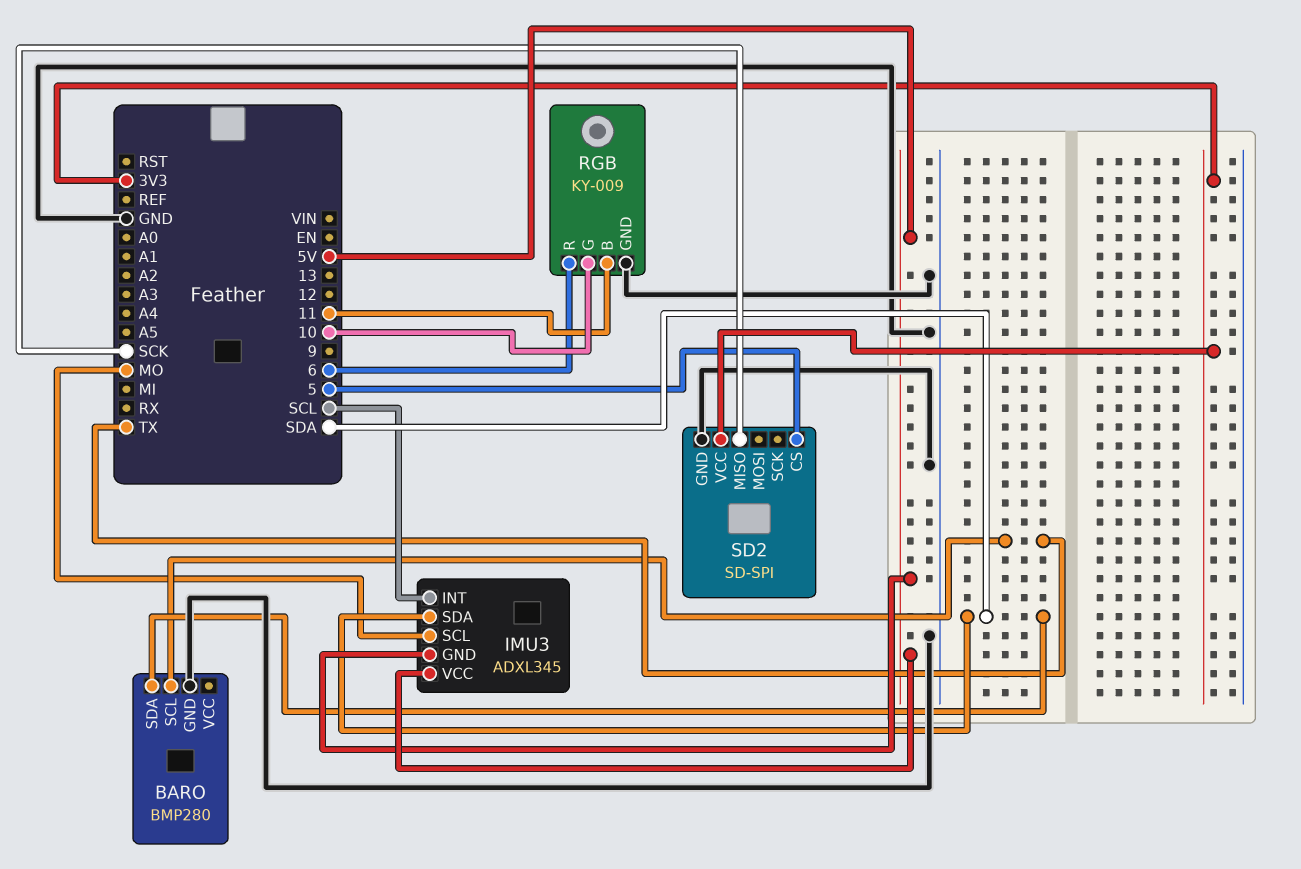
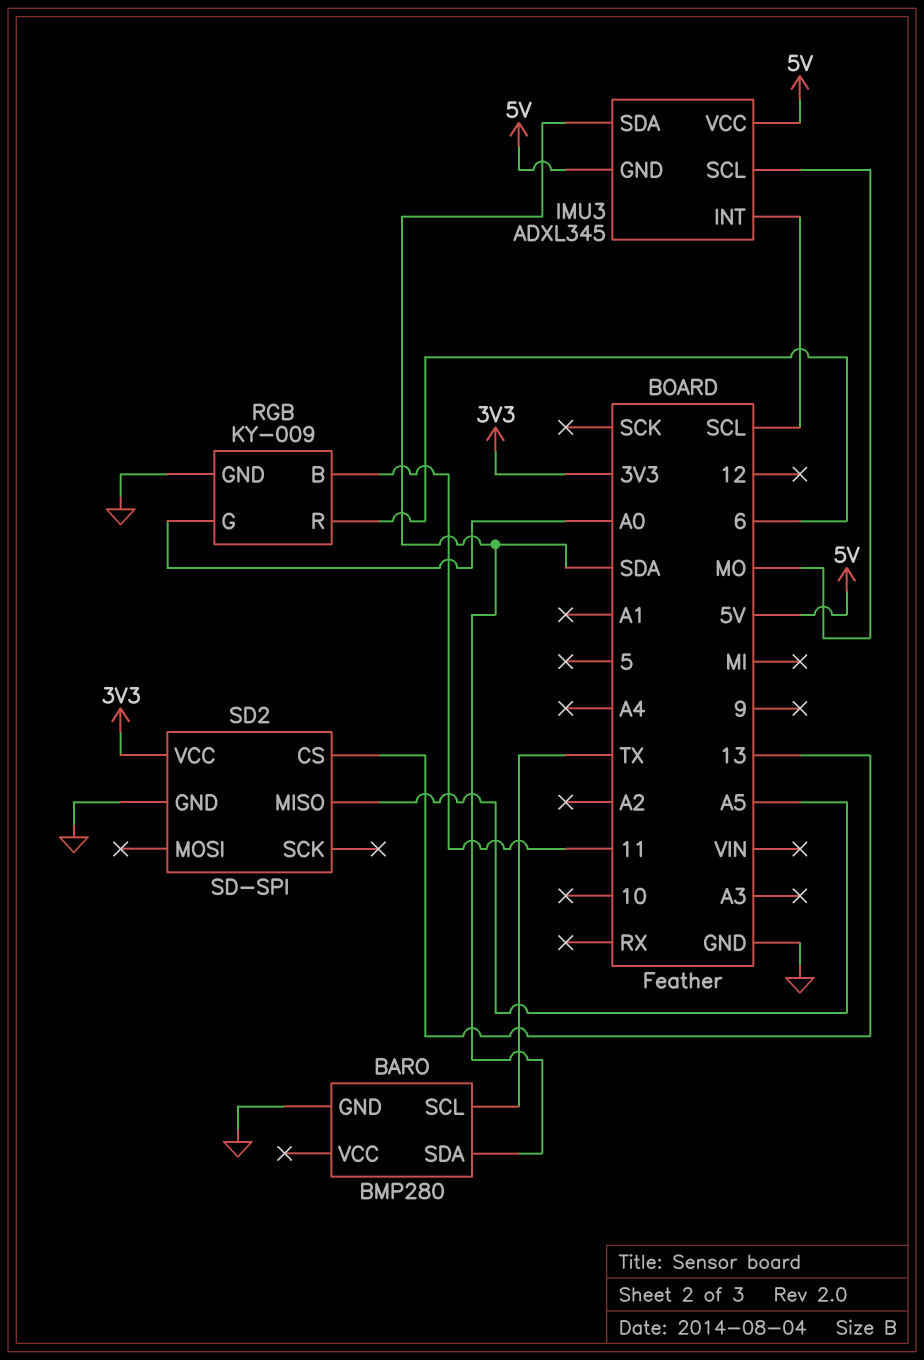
RGB pin G: 10 -> A0
SD2 pin CS: 5 -> 13
SD2 pin MISO: SCK -> A5

